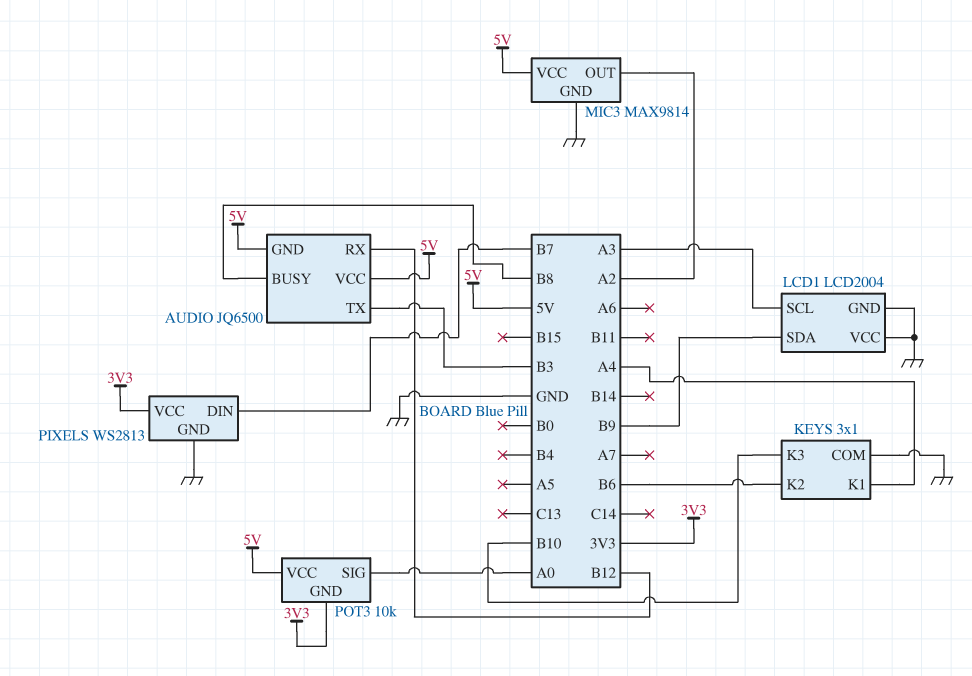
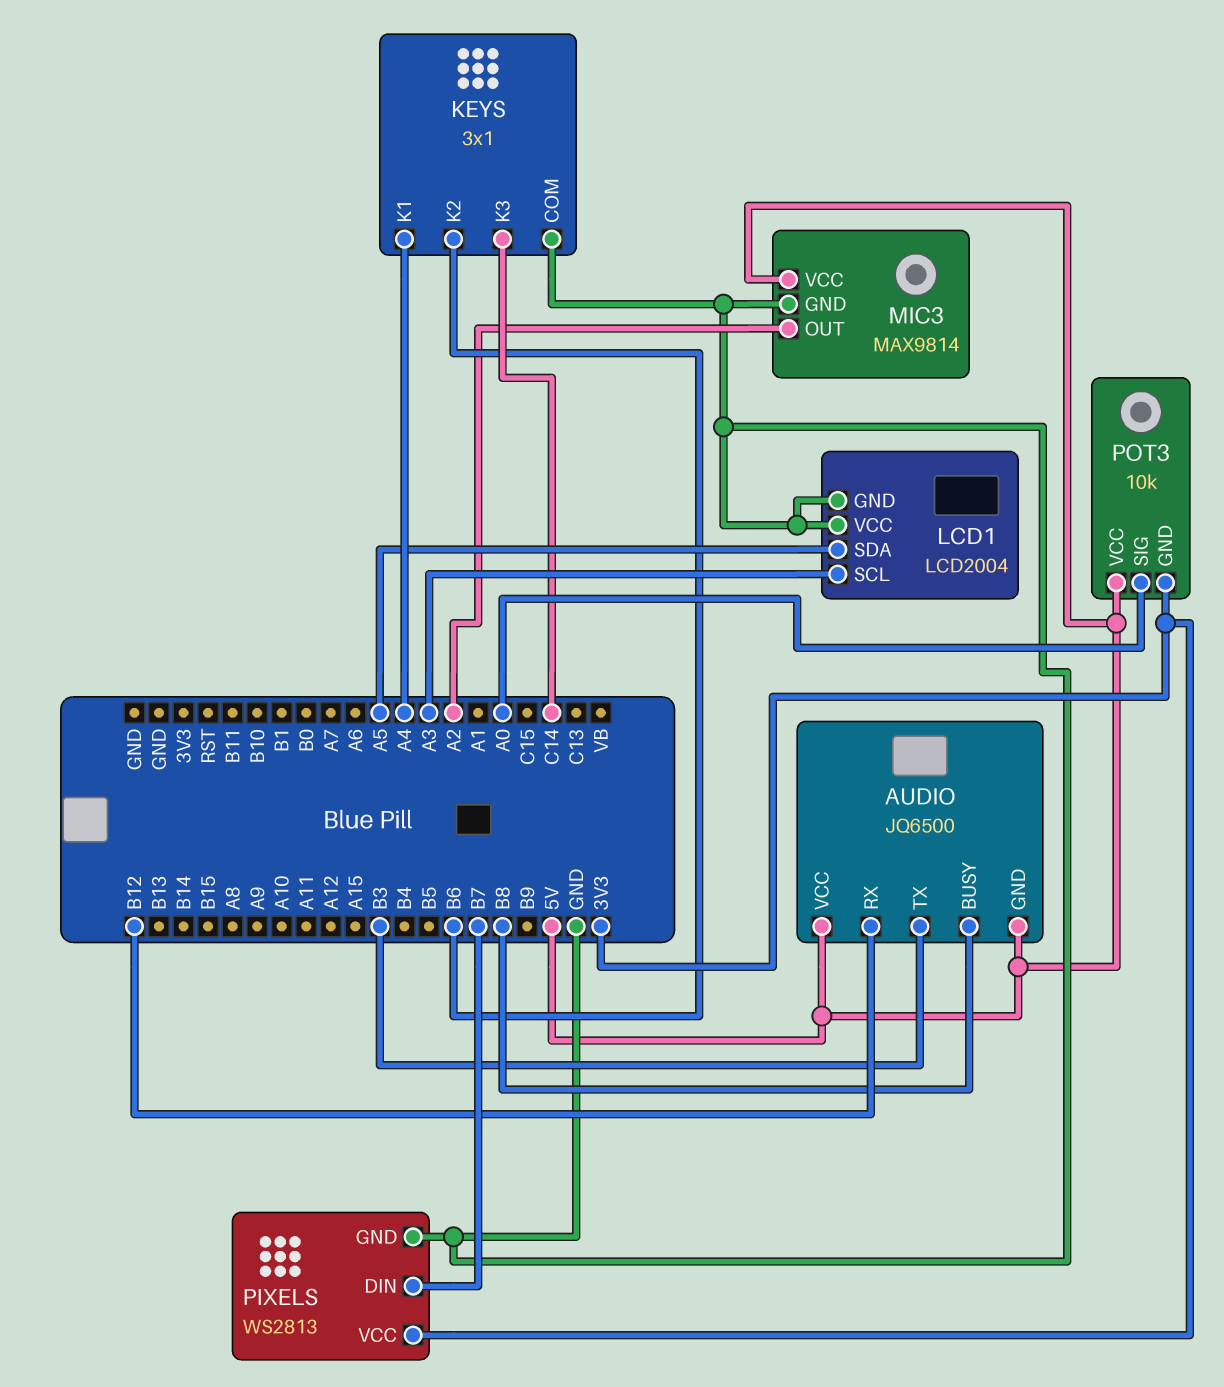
KEYS pin K3: B10 -> C14
LCD1 pin SDA: B9 -> A5

